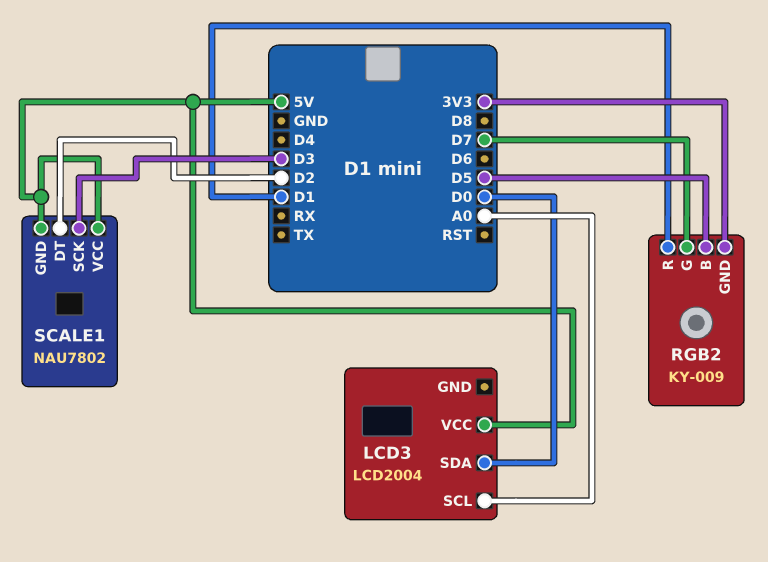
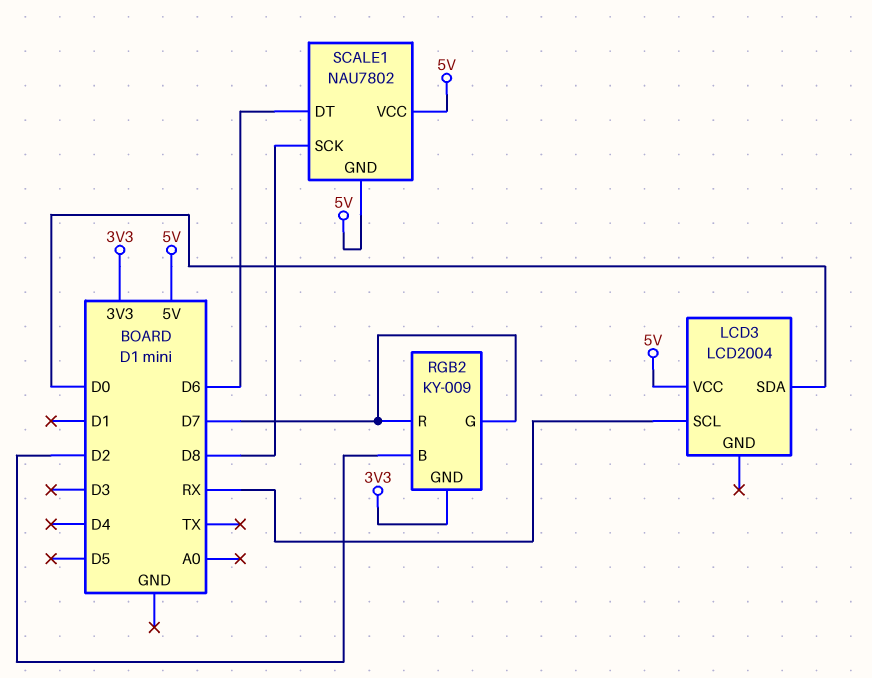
LCD3 pin SCL: A0 -> RX
RGB2 pin B: D5 -> D2
RGB2 pin R: D1 -> D7
SCALE1 pin DT: D2 -> D6
SCALE1 pin SCK: D3 -> D8

